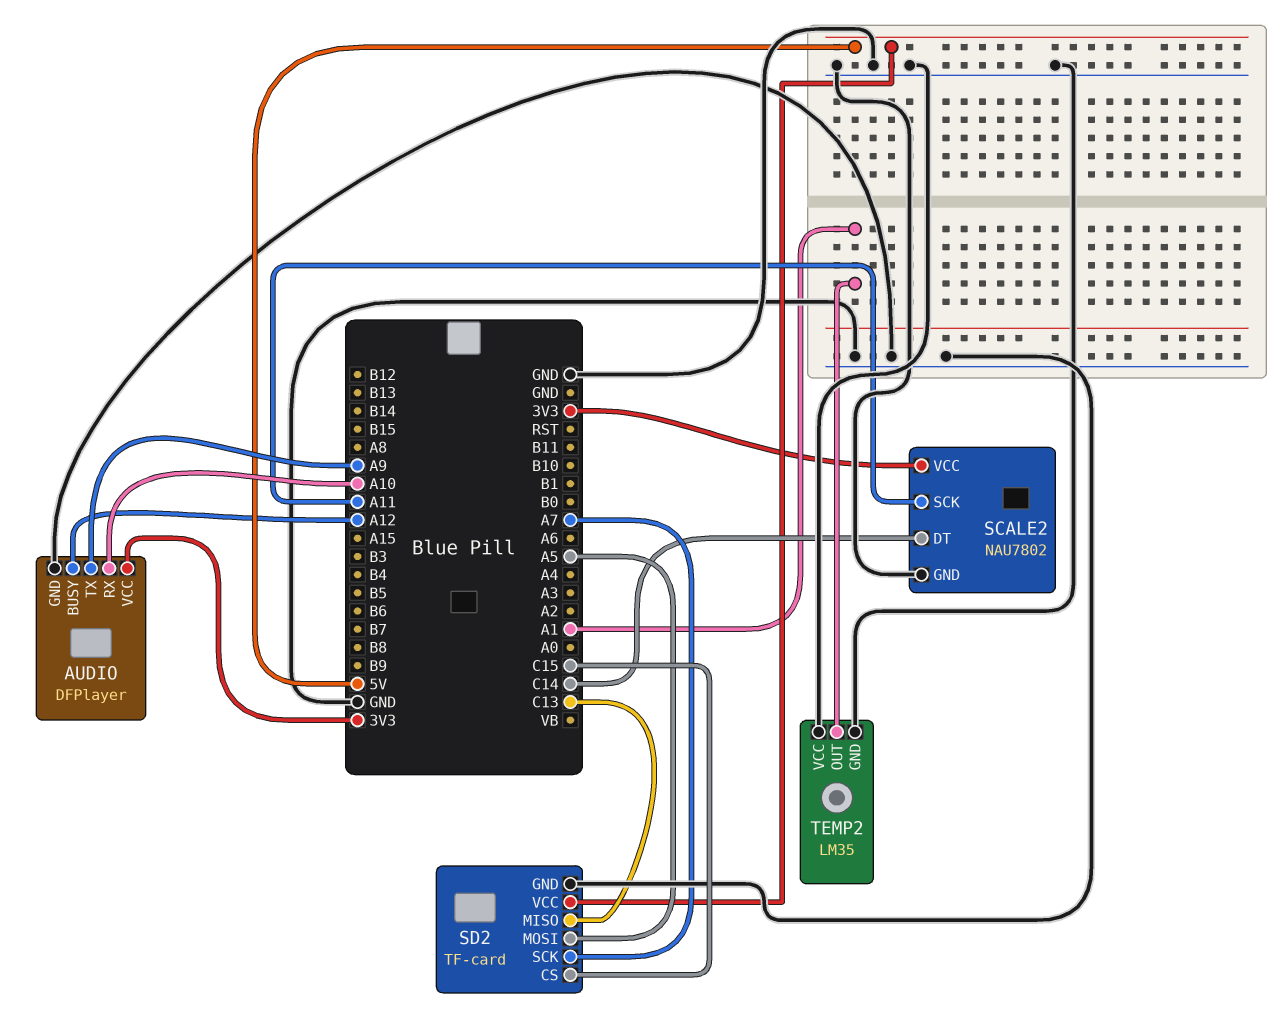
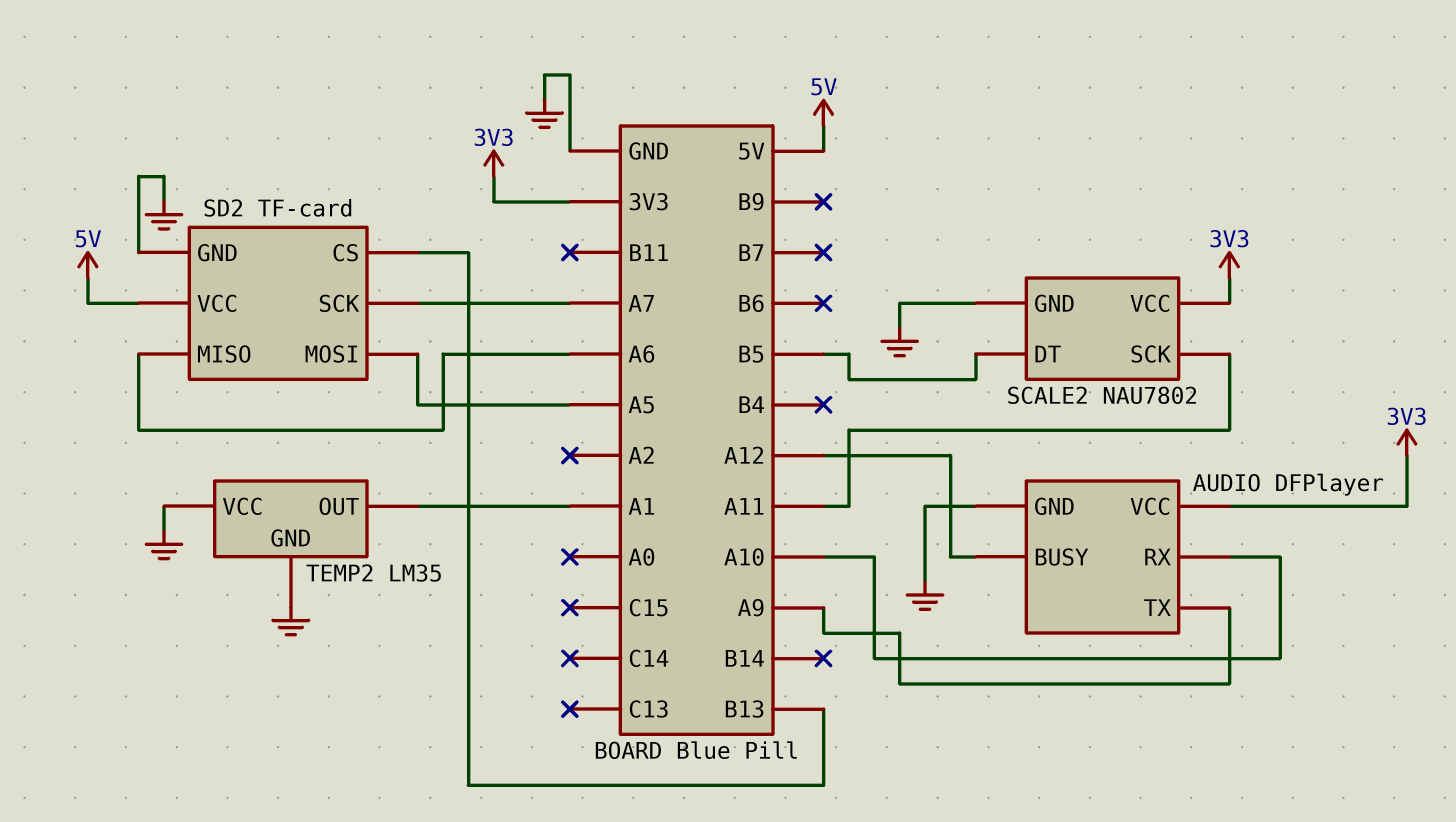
SCALE2 pin DT: C14 -> B5
SD2 pin CS: C15 -> B13
SD2 pin MISO: C13 -> A6

